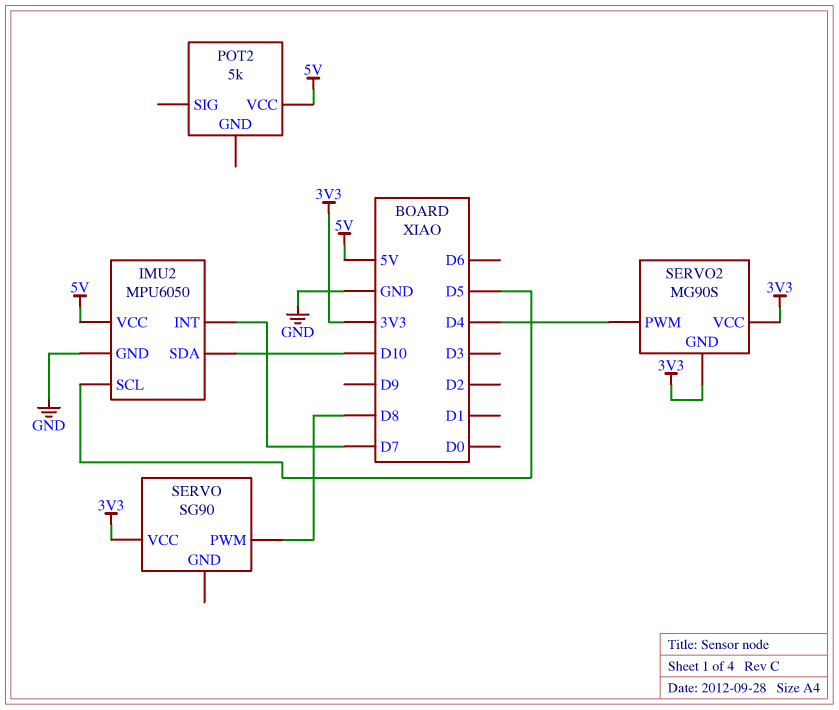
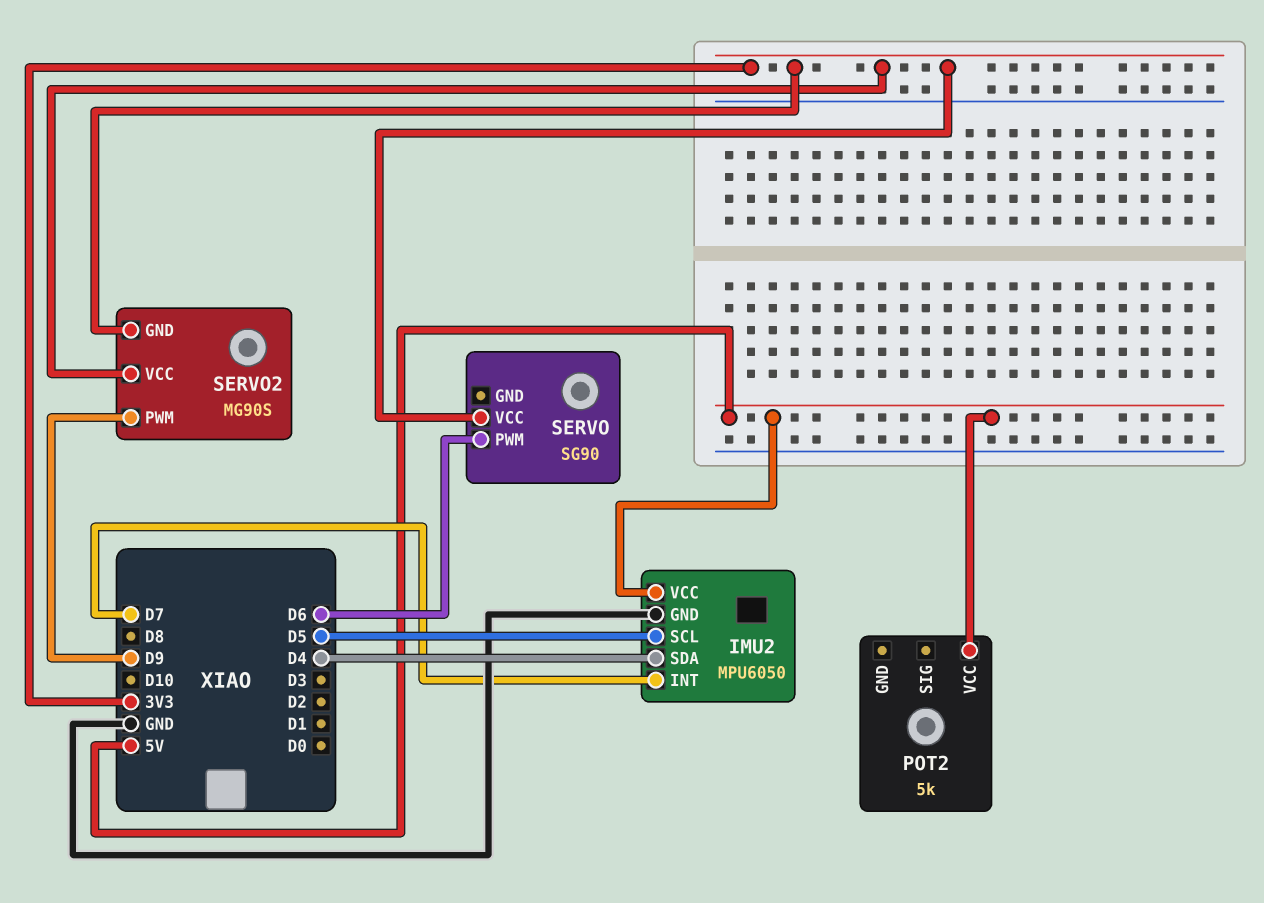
IMU2 pin SDA: D10 -> D4
SERVO pin PWM: D8 -> D6
SERVO2 pin PWM: D4 -> D9

